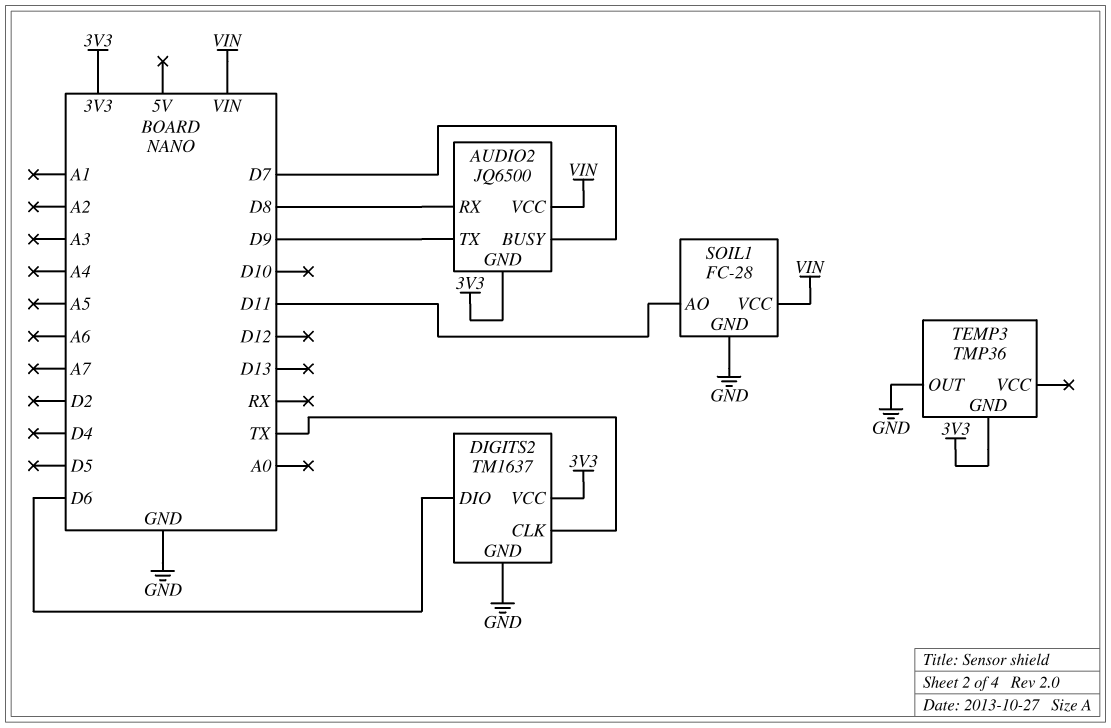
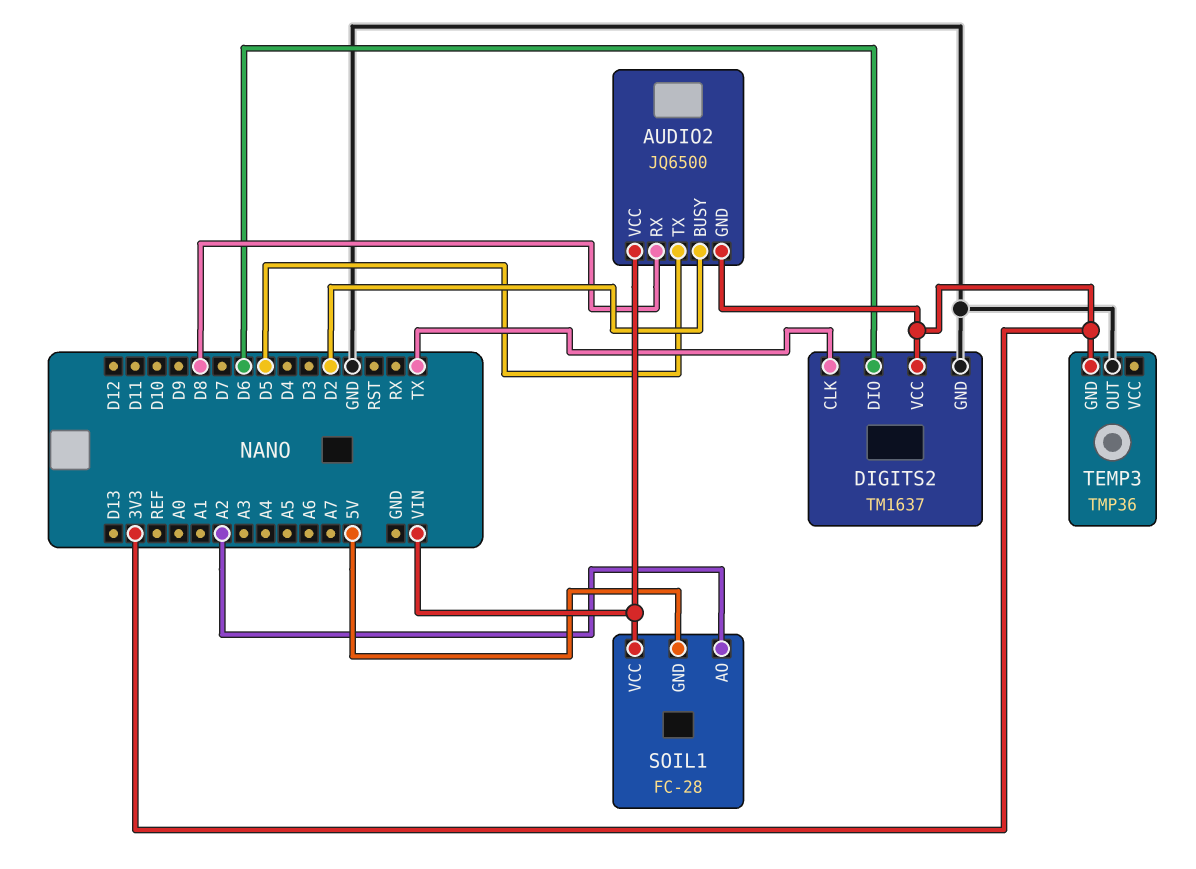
AUDIO2 pin BUSY: D7 -> D2
AUDIO2 pin TX: D9 -> D5
SOIL1 pin AO: D11 -> A2
SOIL1 pin GND: GND -> 5V

